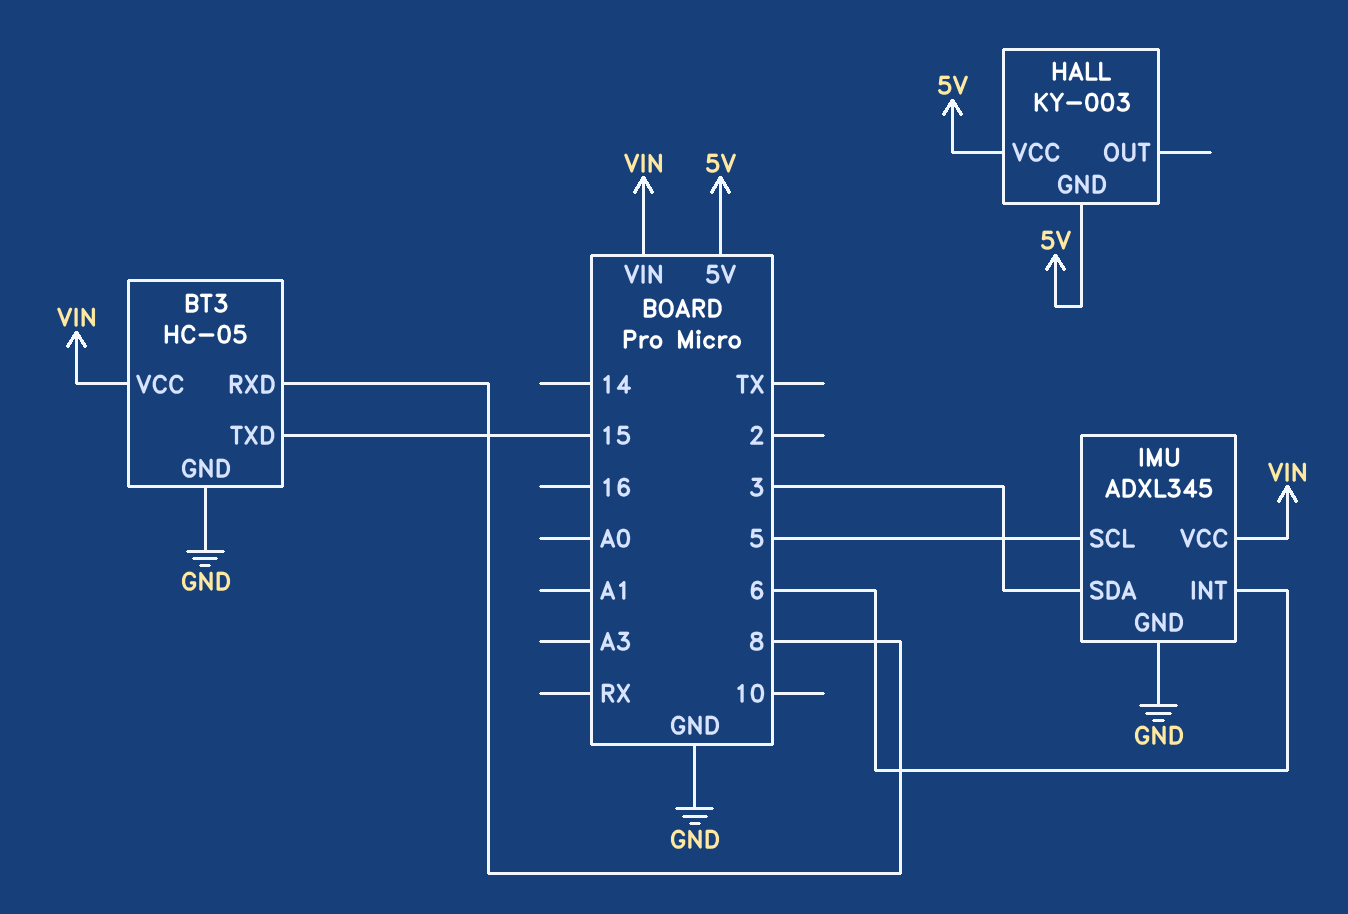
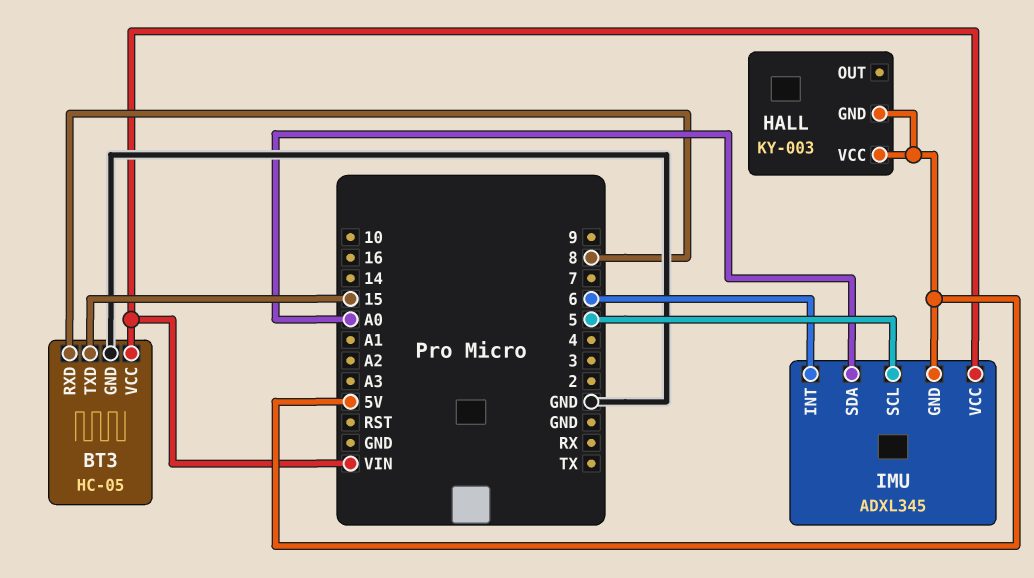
IMU pin GND: GND -> 5V
IMU pin SDA: 3 -> A0

